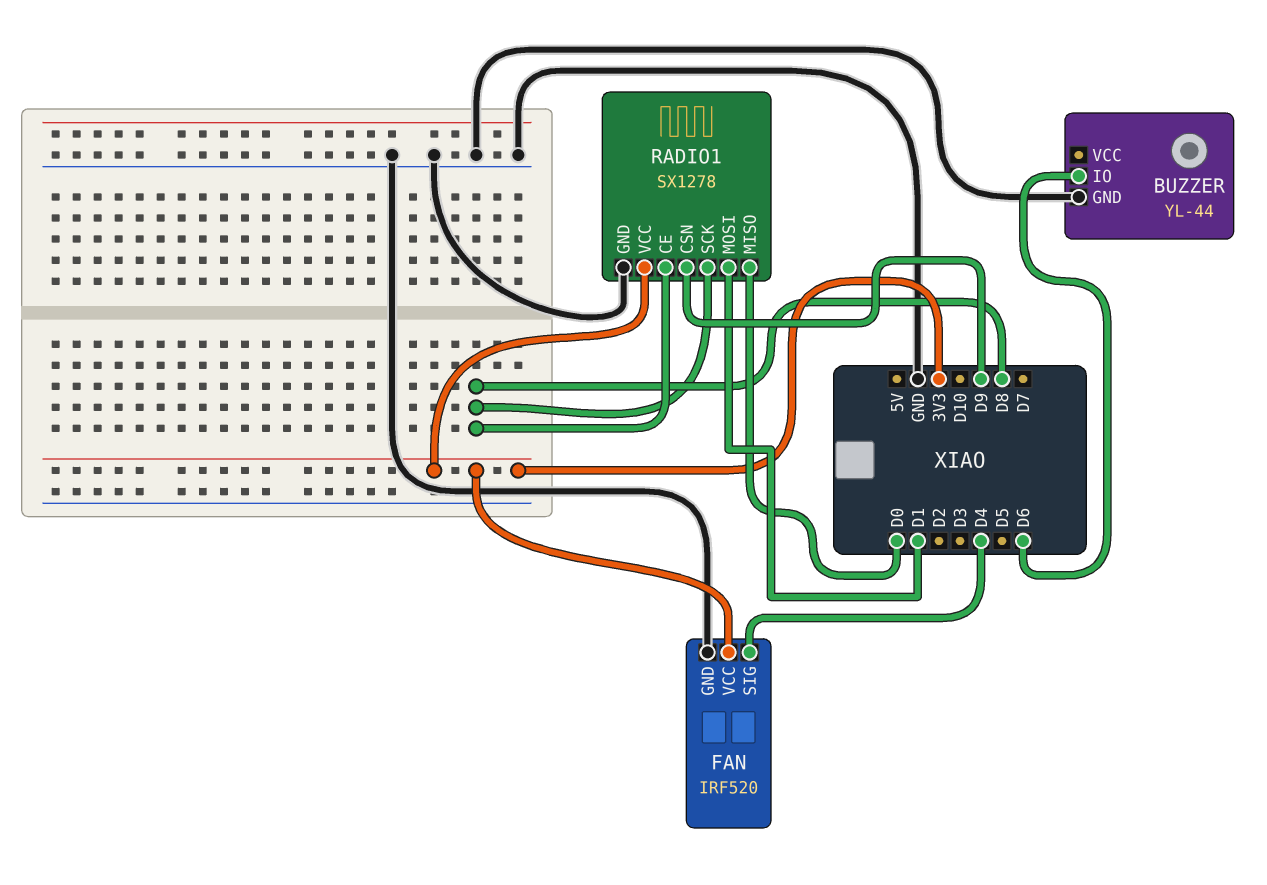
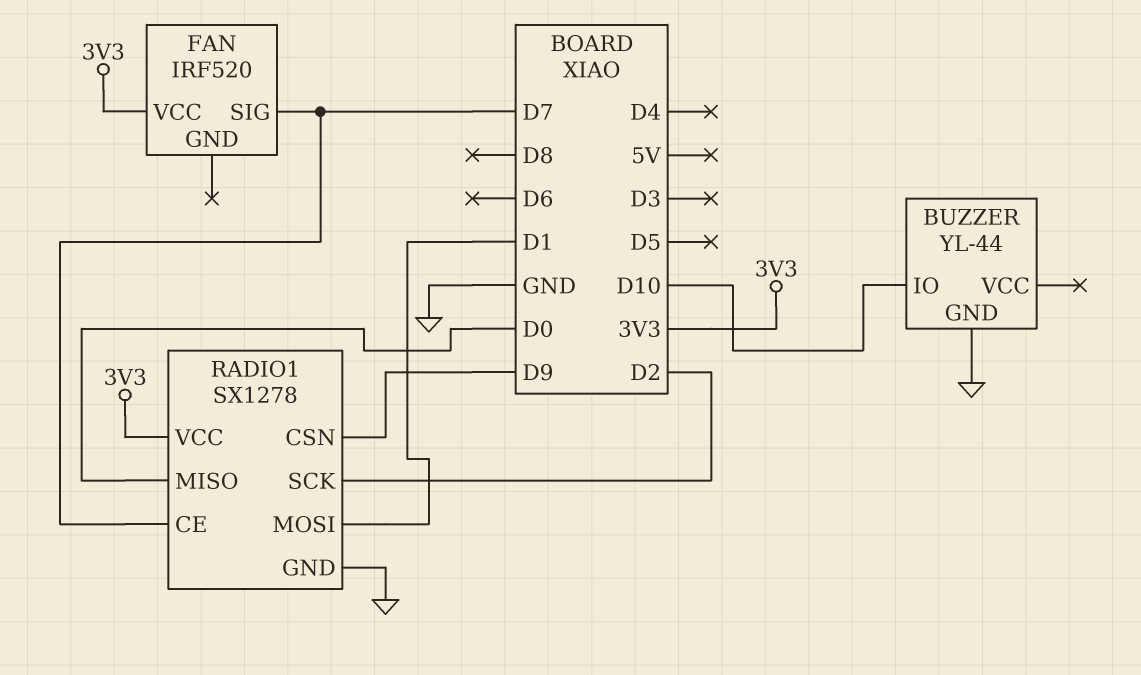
BUZZER pin IO: D6 -> D10
FAN pin GND: GND -> none
FAN pin SIG: D4 -> D7
RADIO1 pin CE: D8 -> D7
RADIO1 pin SCK: D8 -> D2

